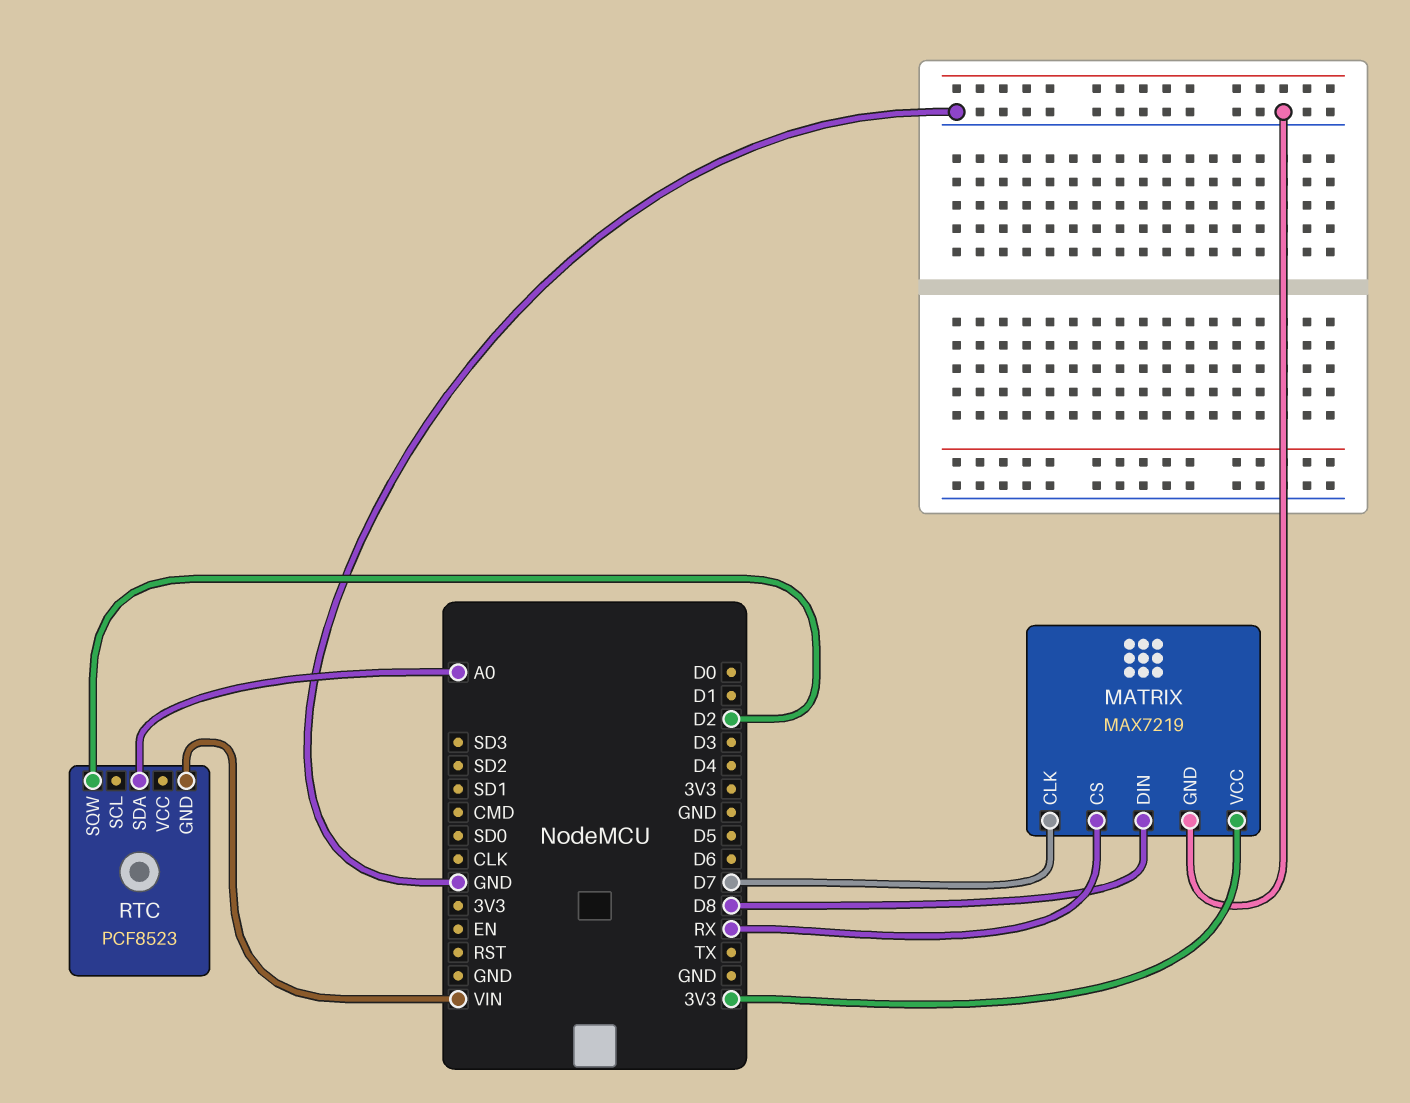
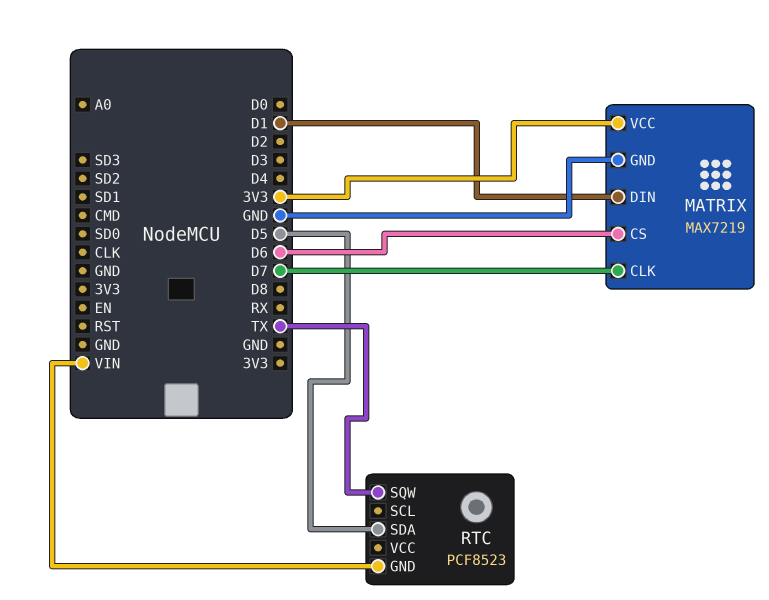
MATRIX pin CS: RX -> D6
MATRIX pin DIN: D8 -> D1
RTC pin SDA: A0 -> D5
RTC pin SQW: D2 -> TX

